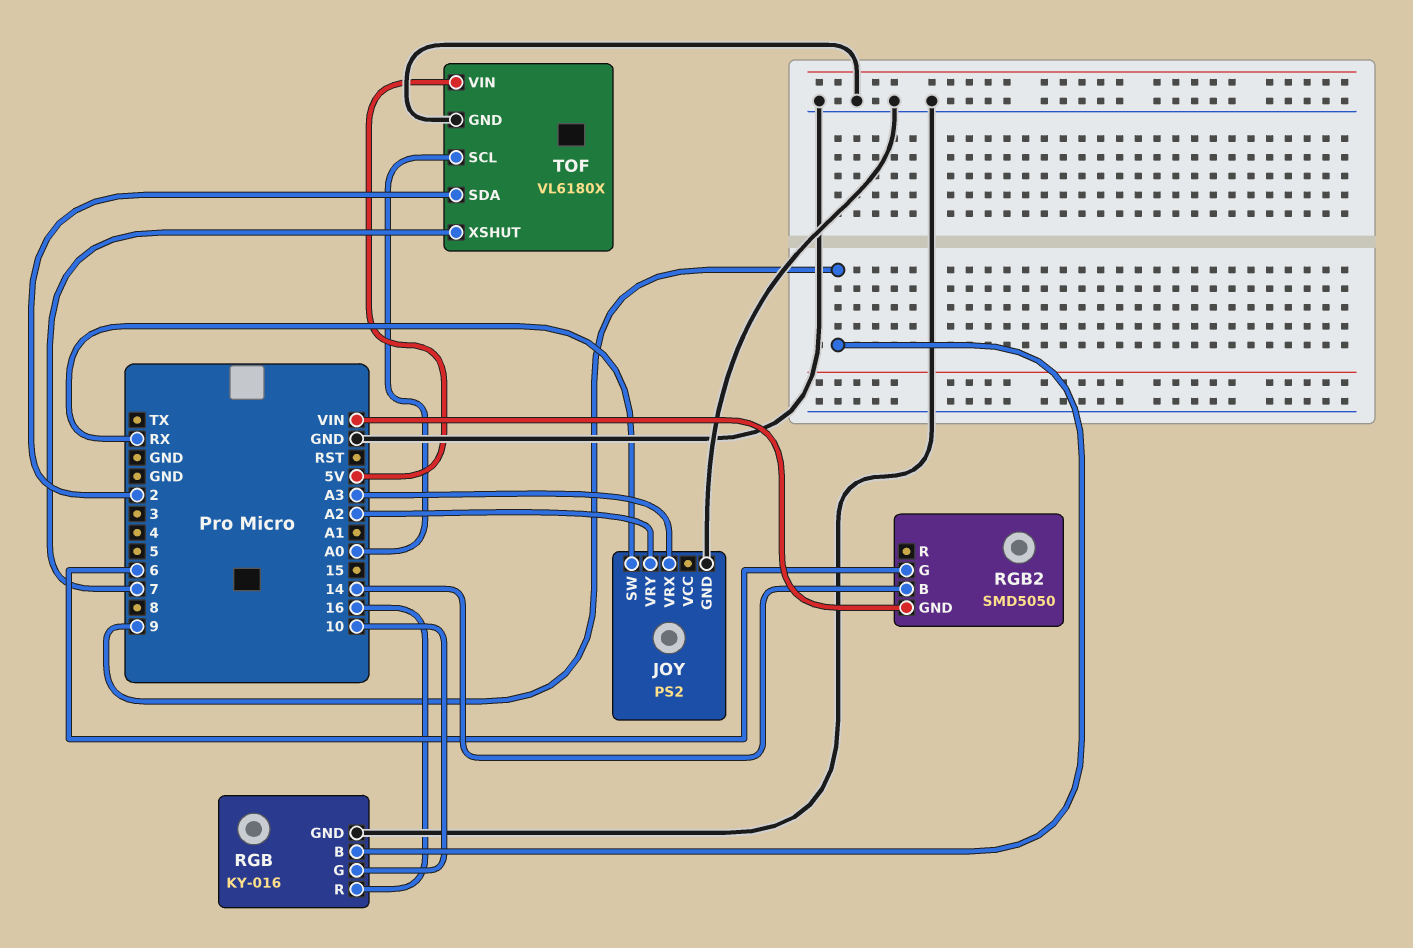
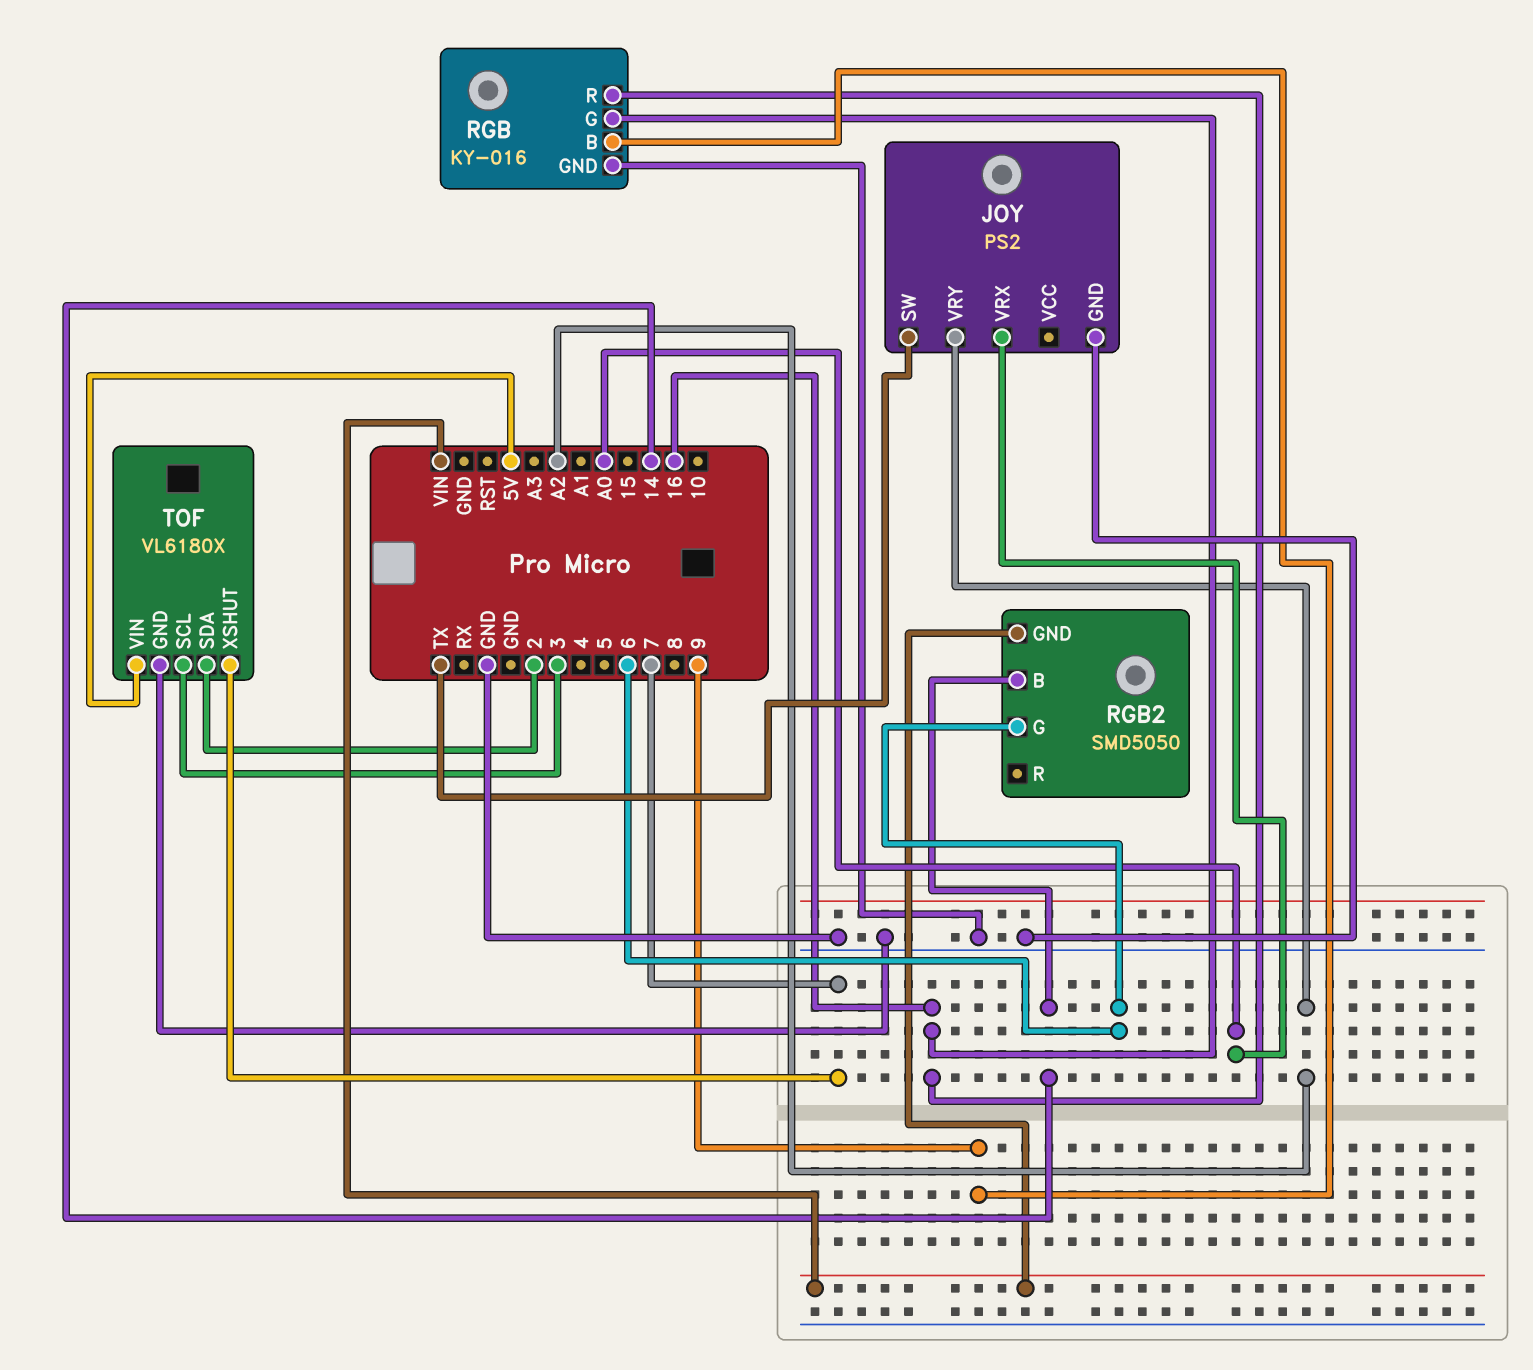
JOY pin SW: RX -> TX
JOY pin VRX: A3 -> A0
RGB pin G: 10 -> 16
TOF pin SCL: A0 -> 3

